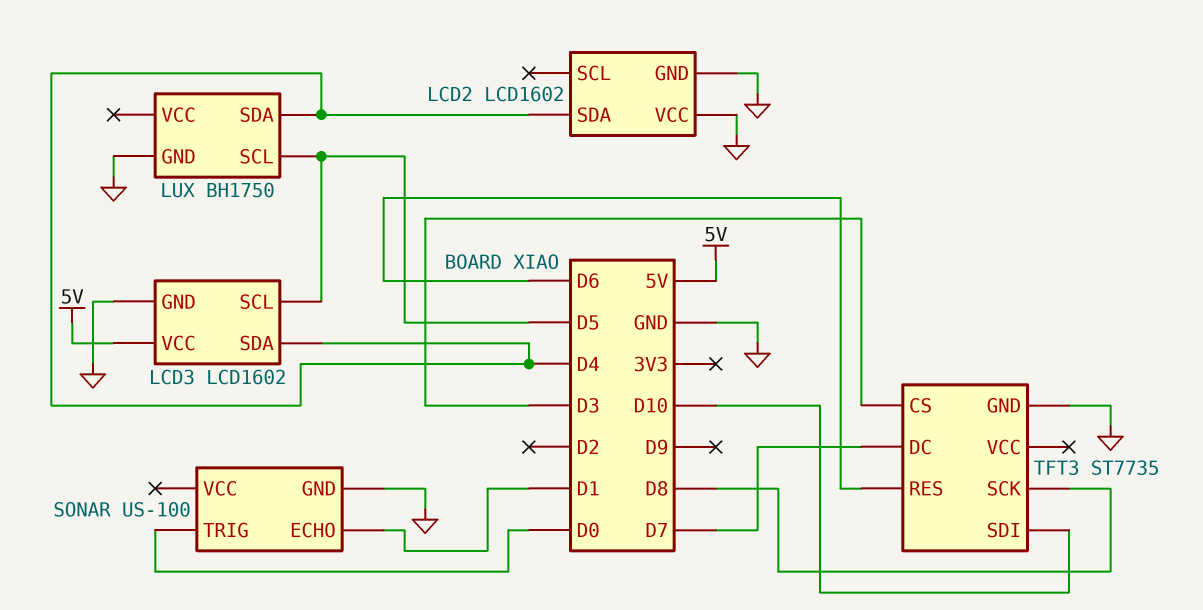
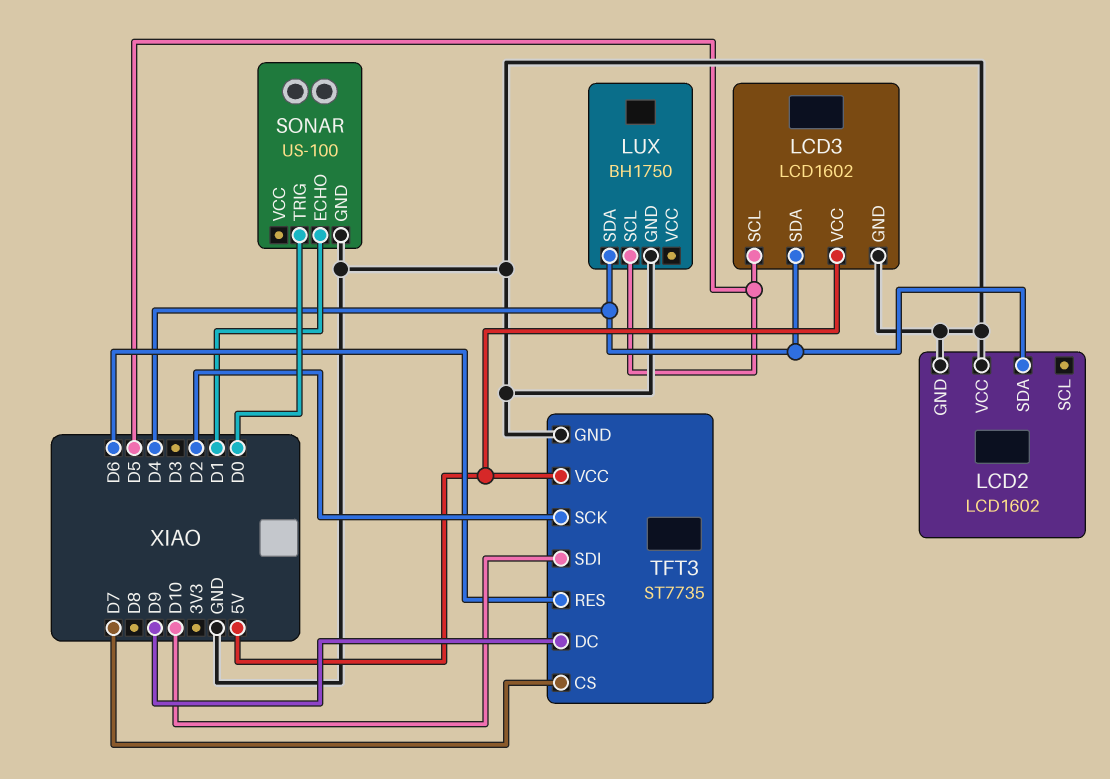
TFT3 pin CS: D3 -> D7
TFT3 pin DC: D7 -> D9
TFT3 pin SCK: D8 -> D2
TFT3 pin VCC: none -> 5V

